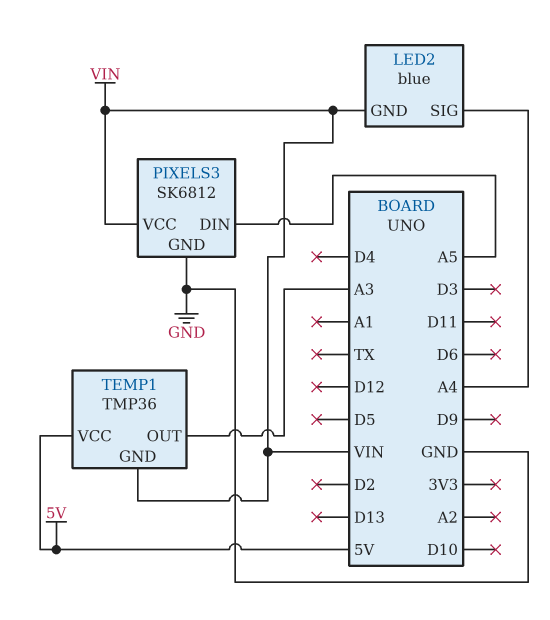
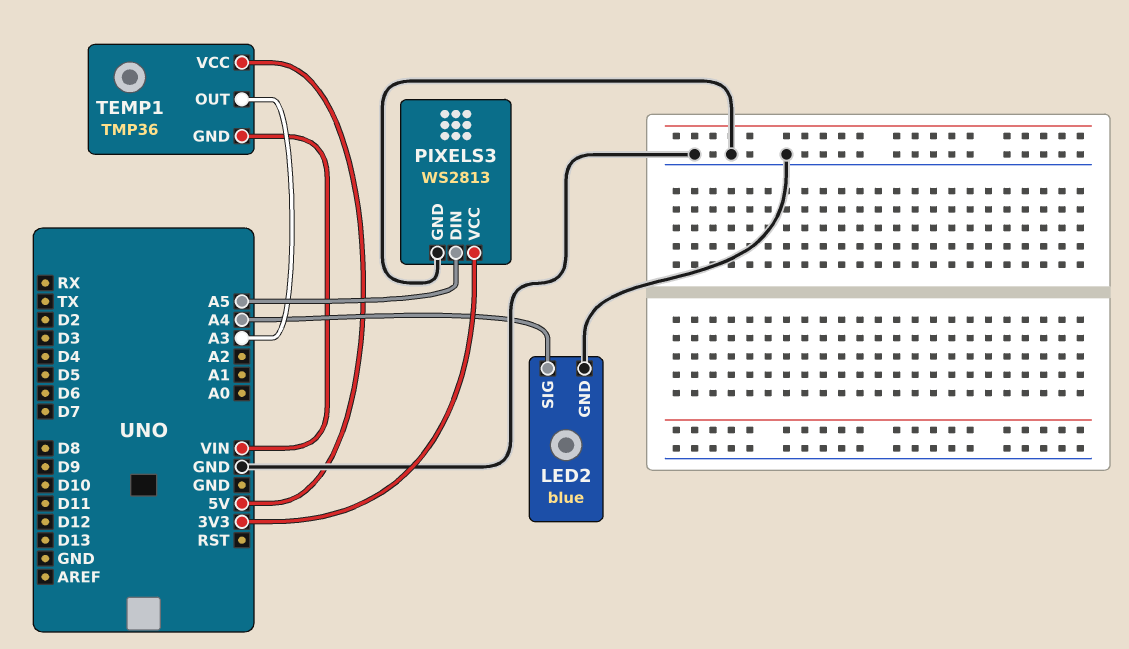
LED2 pin GND: VIN -> GND
PIXELS3: SK6812 -> WS2813
PIXELS3 pin VCC: VIN -> 3V3

